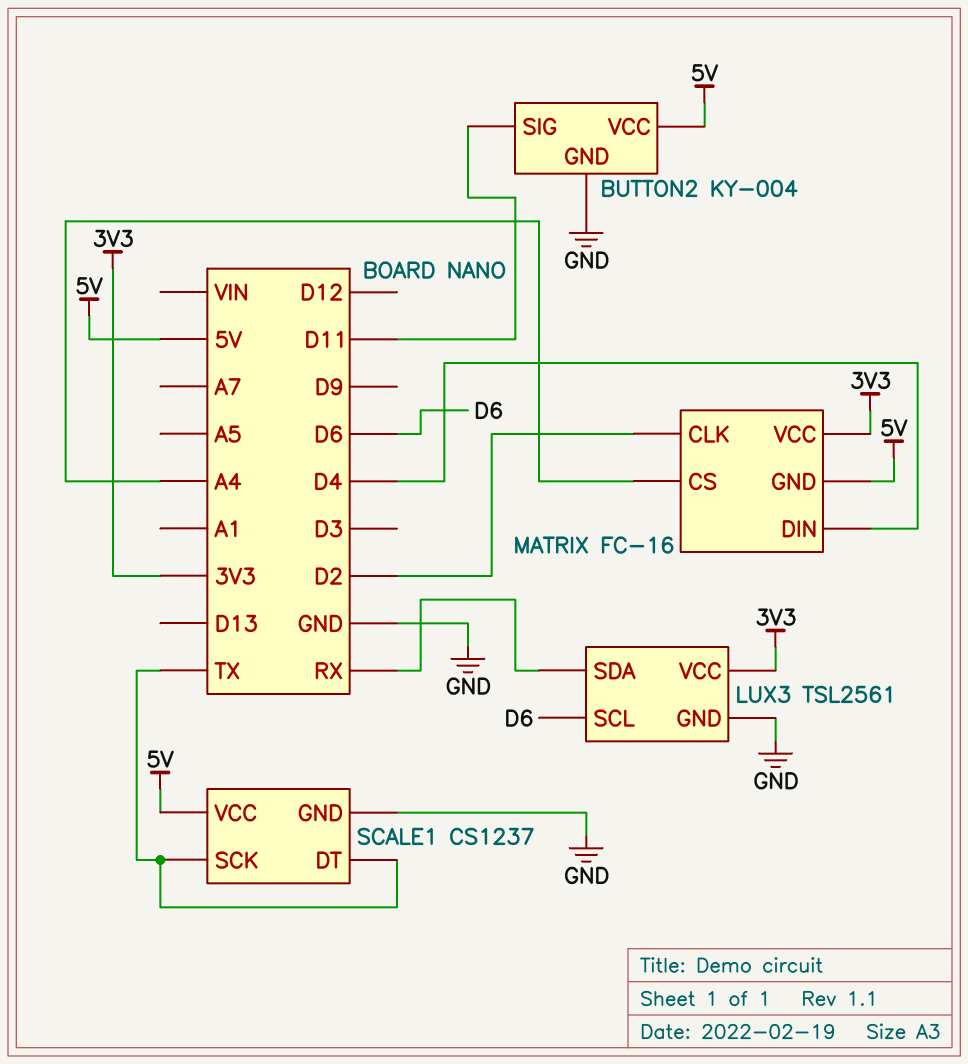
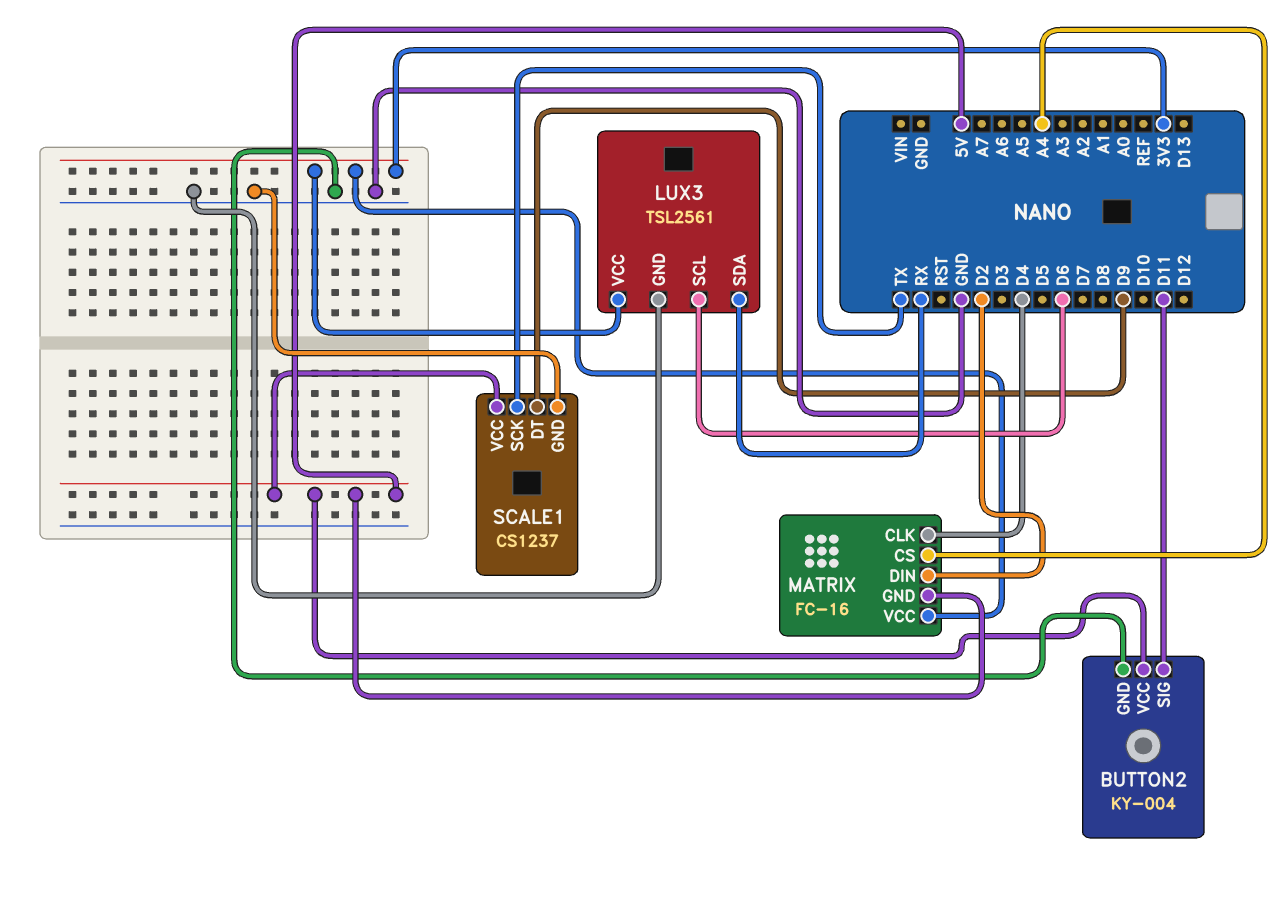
MATRIX pin CLK: D2 -> D4
MATRIX pin DIN: D4 -> D2
SCALE1 pin DT: TX -> D9

